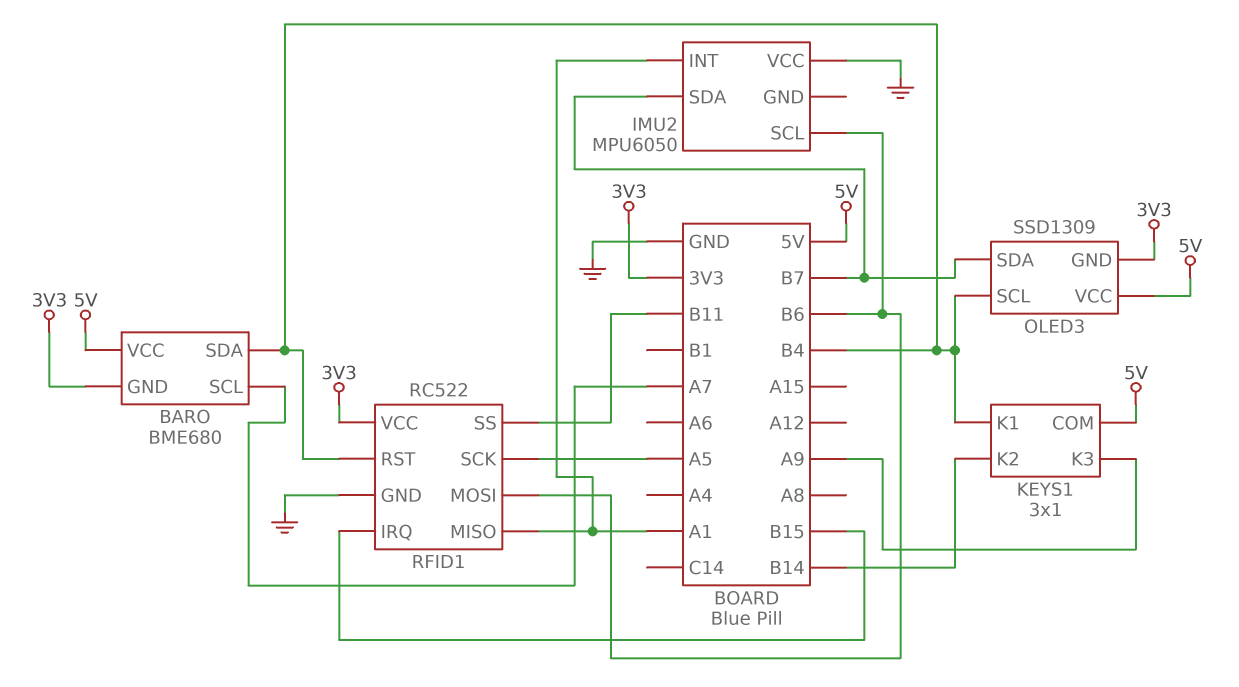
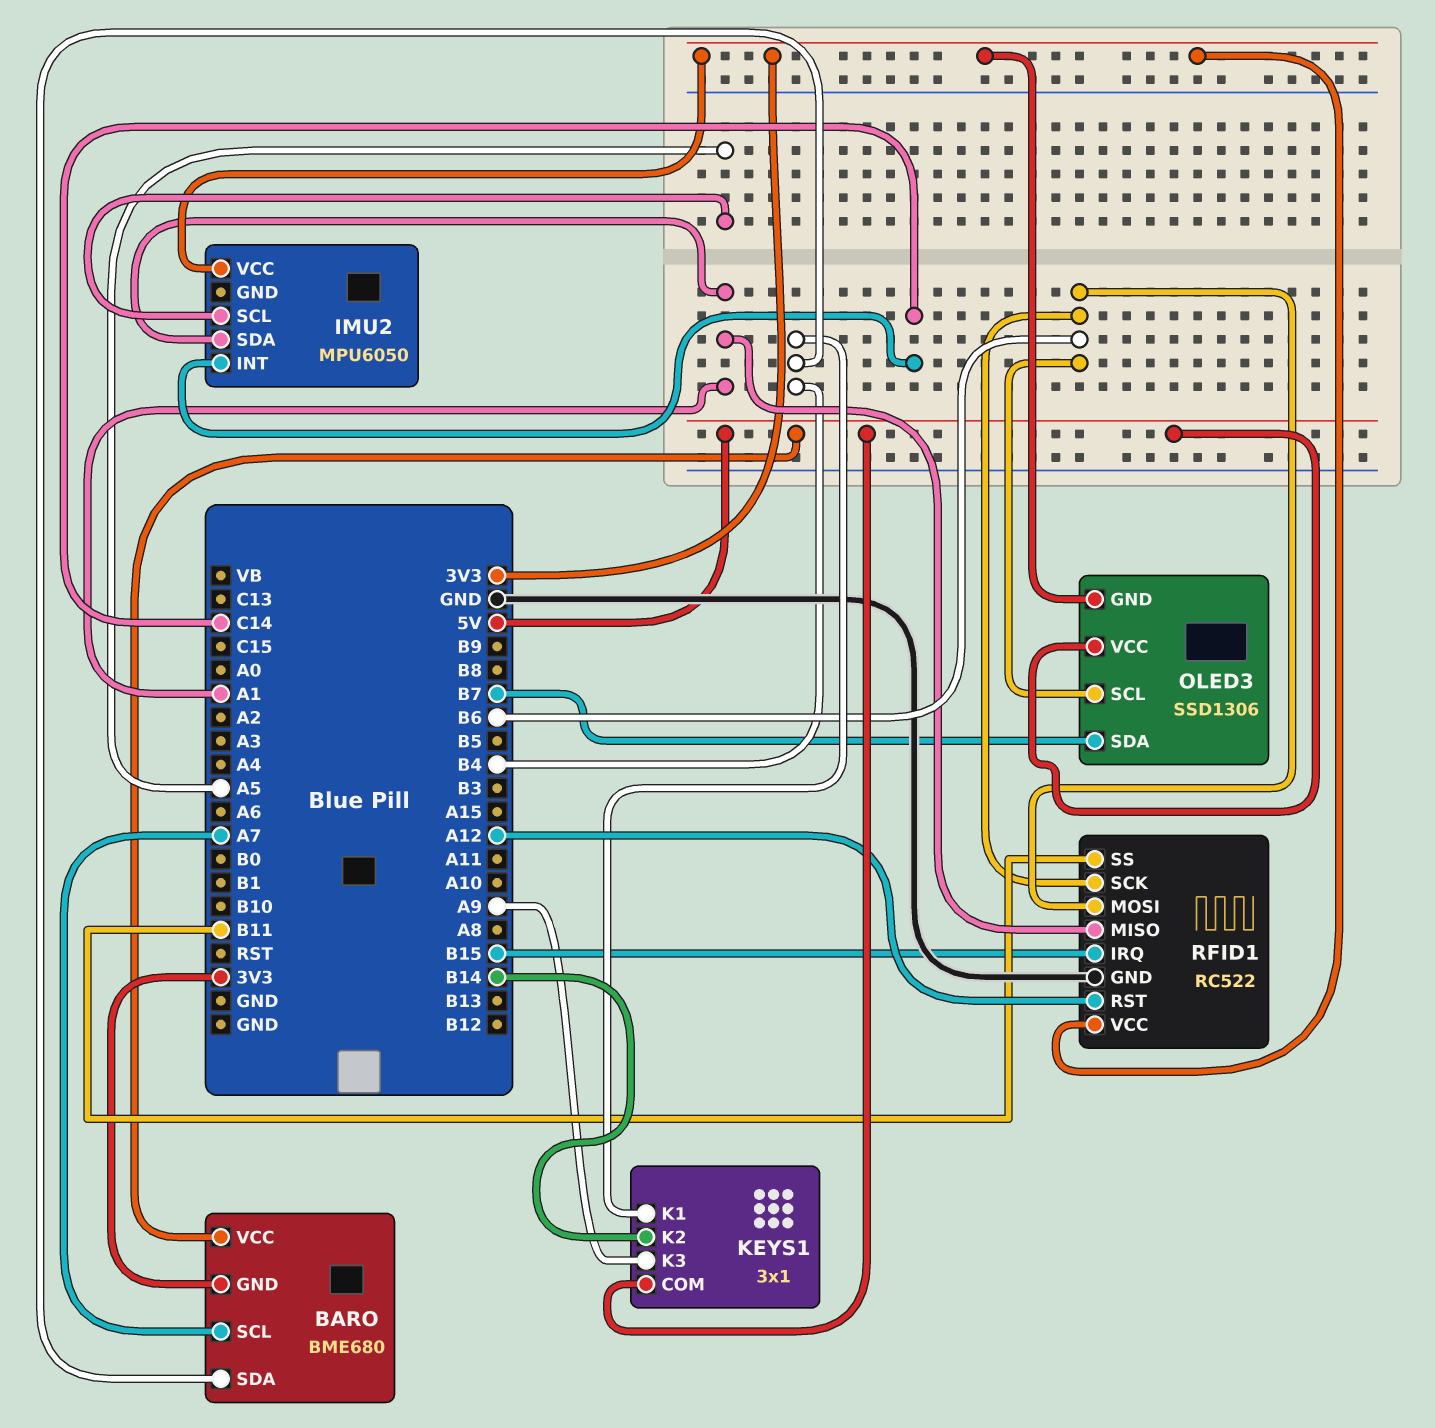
IMU2 pin INT: A1 -> C14
IMU2 pin SCL: B6 -> A5
IMU2 pin SDA: B7 -> A1
IMU2 pin VCC: GND -> 3V3
OLED3: SSD1309 -> SSD1306
OLED3 pin SCL: B4 -> B6
RFID1 pin RST: B4 -> A12
RFID1 pin SCK: A5 -> B6

